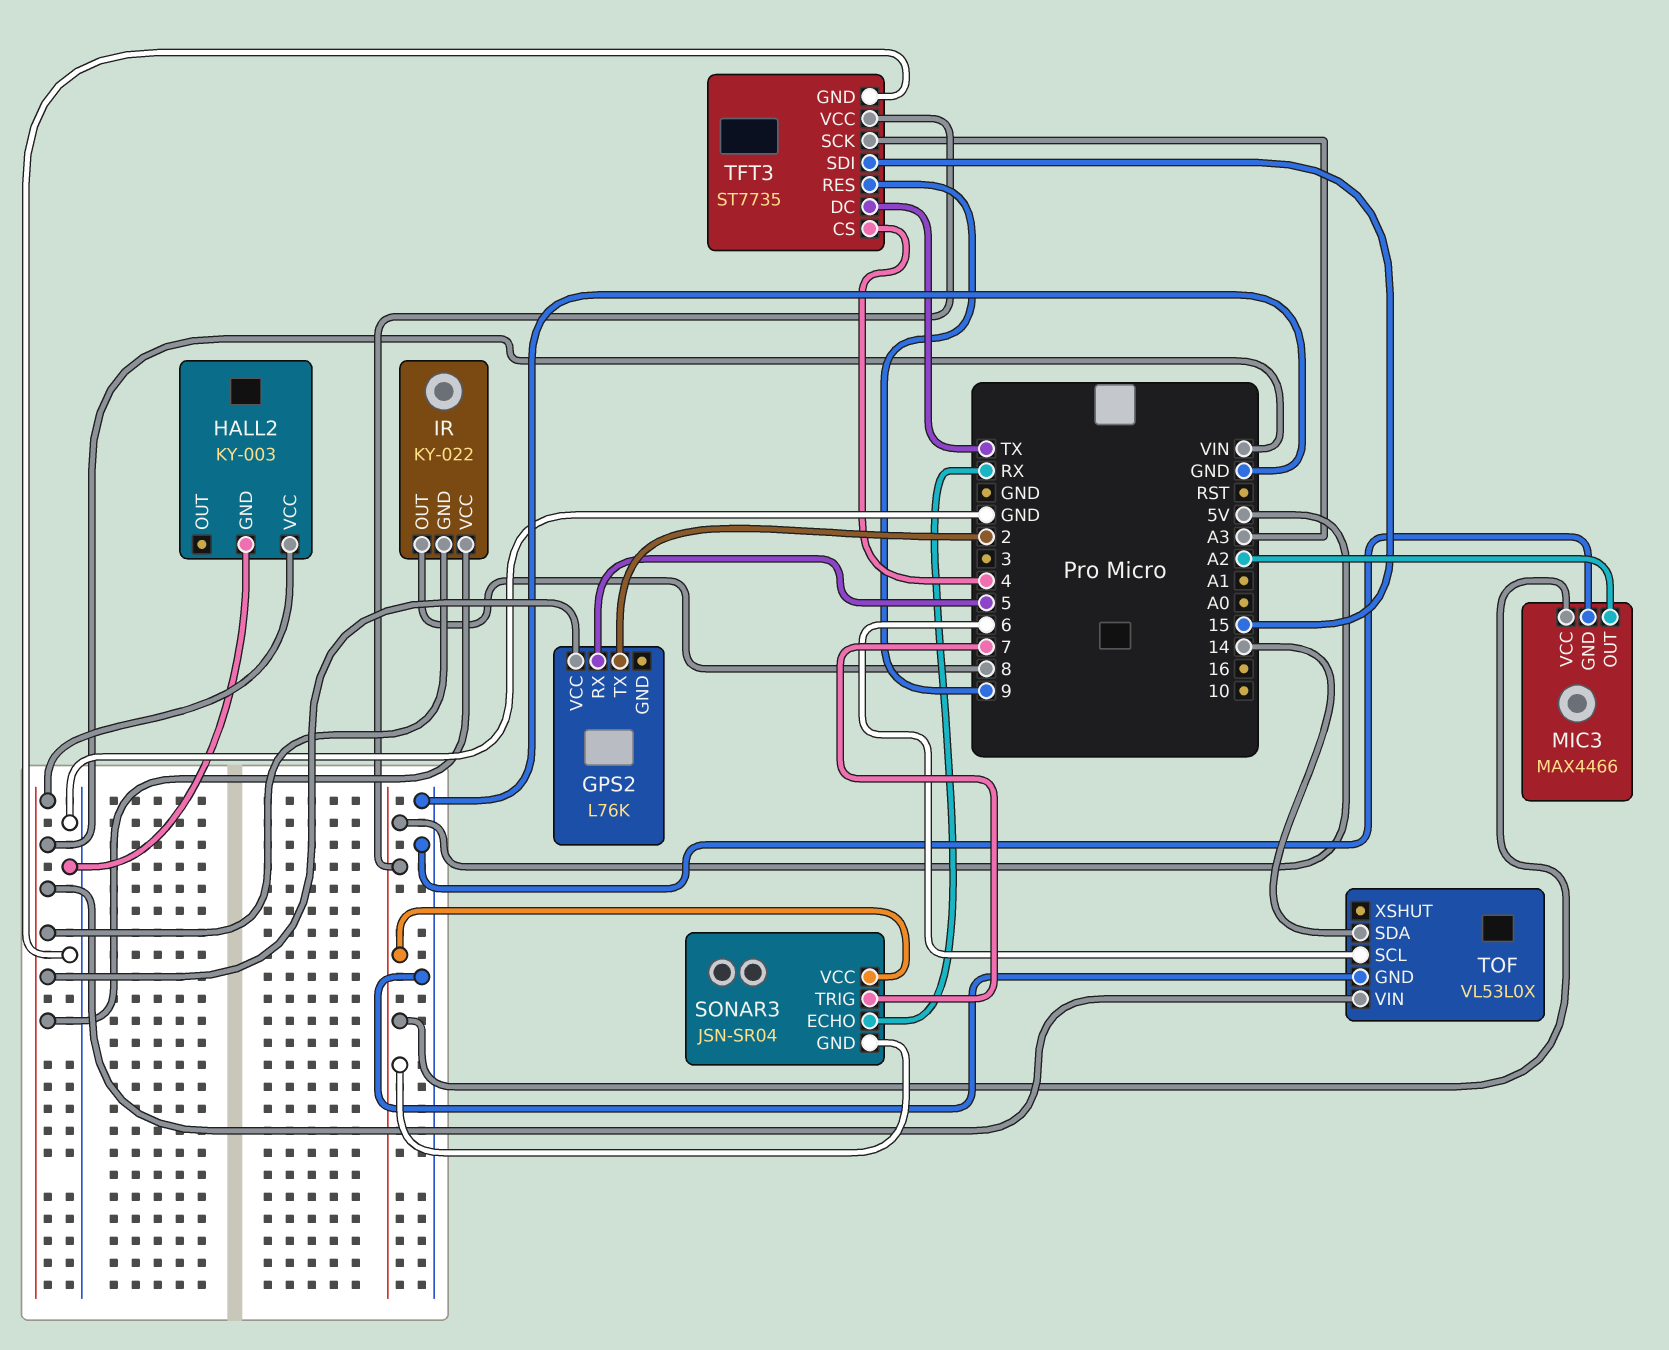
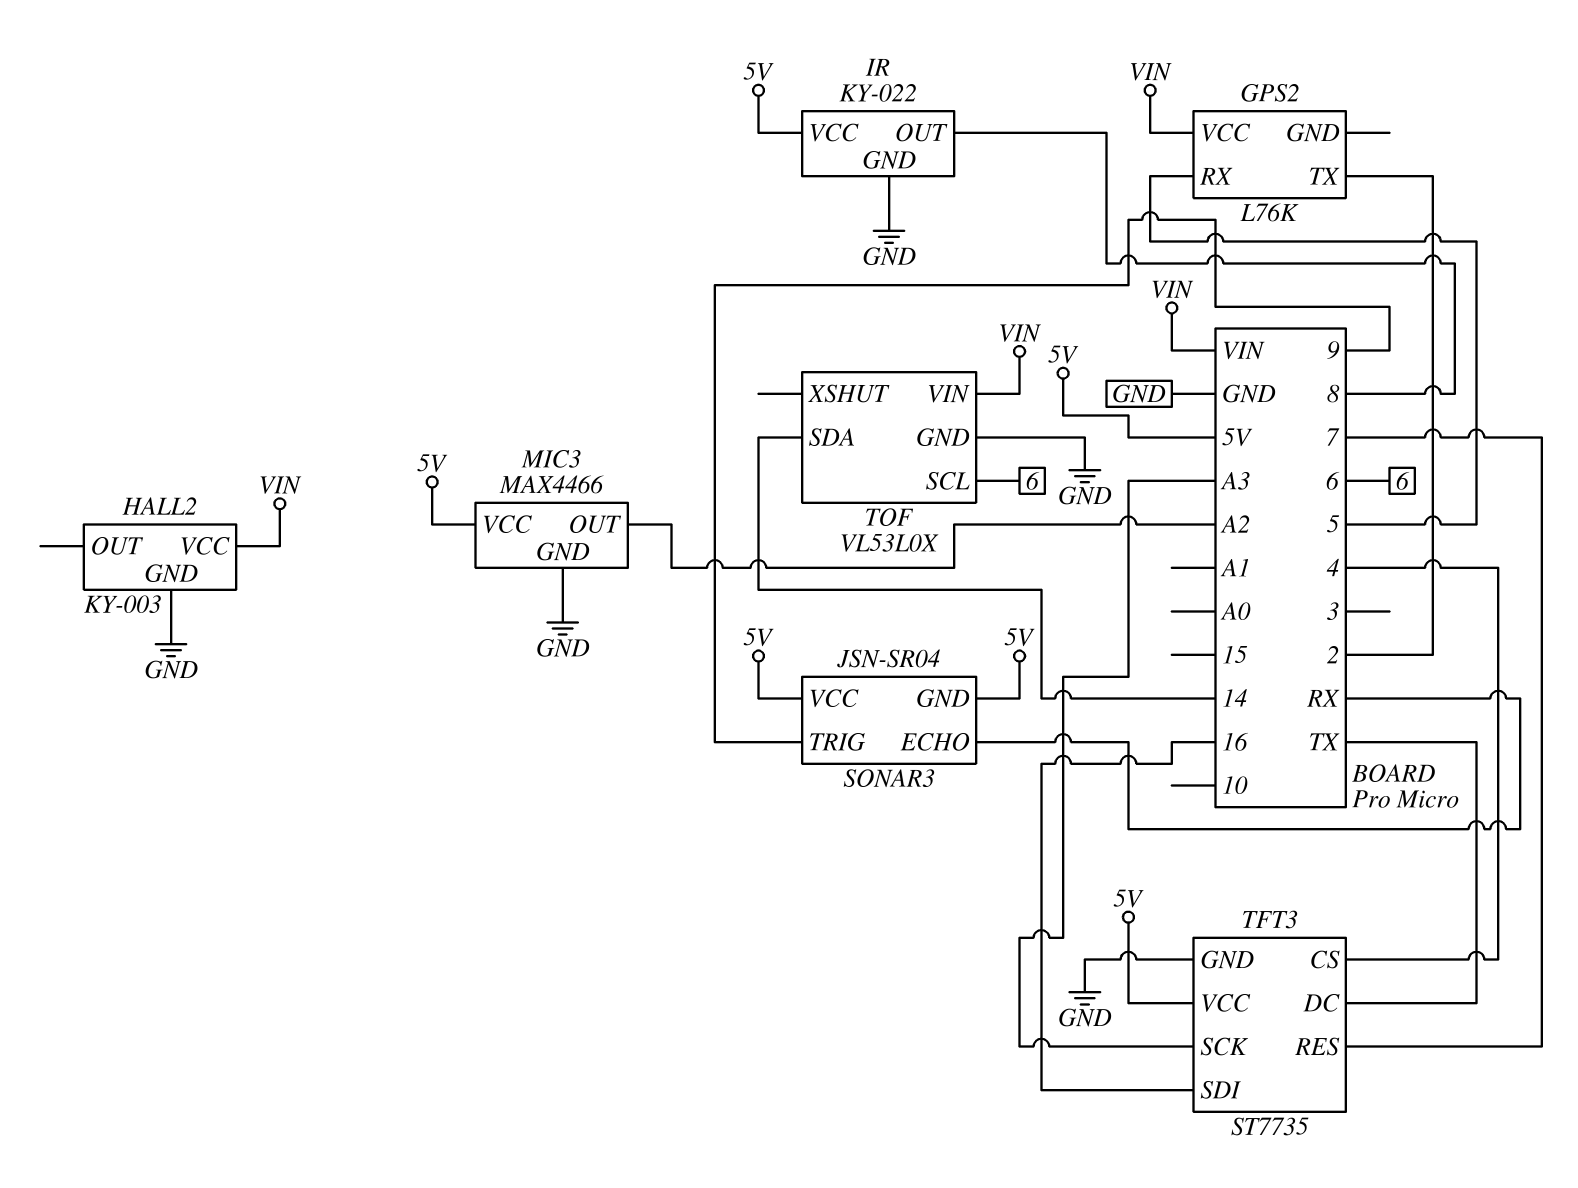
IR pin GND: VIN -> GND
IR pin VCC: VIN -> 5V
SONAR3 pin TRIG: 7 -> 9
TFT3 pin RES: 9 -> 7
TFT3 pin SDI: 15 -> 16

